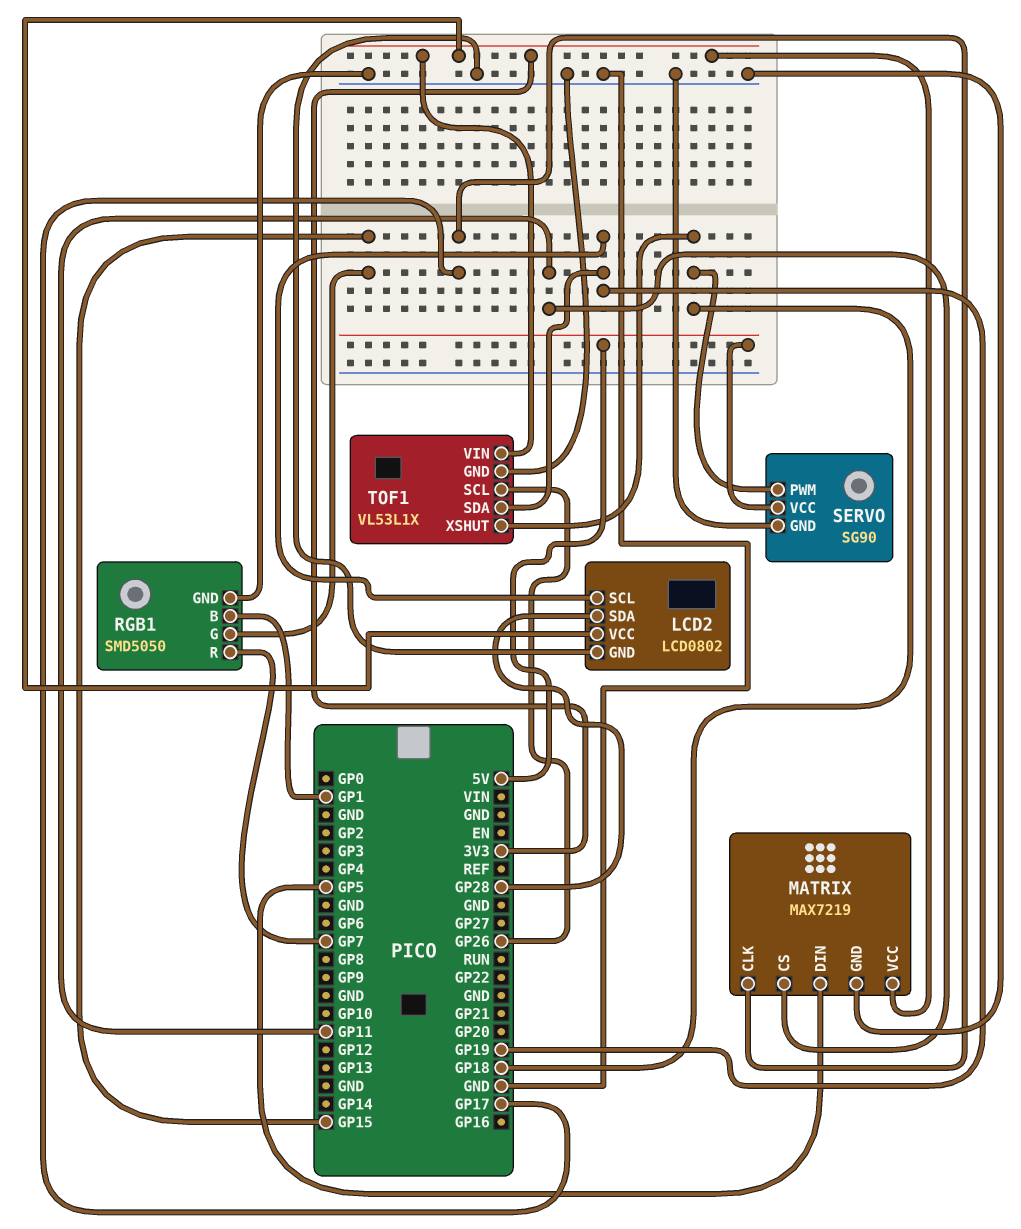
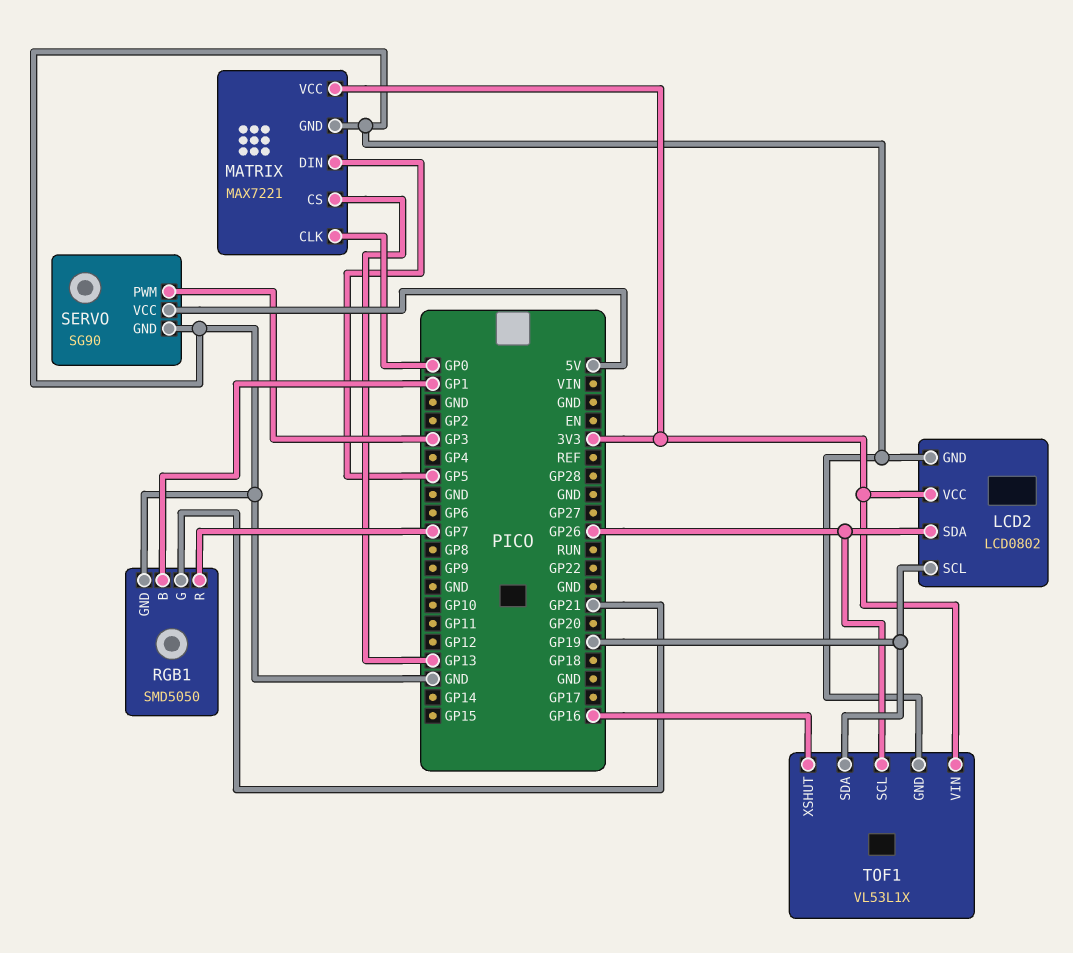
LCD2 pin SDA: GP28 -> GP26
MATRIX: MAX7219 -> MAX7221
MATRIX pin CLK: GP17 -> GP0
MATRIX pin CS: GP11 -> GP13
RGB1 pin G: GP15 -> GP21
SERVO pin PWM: GP18 -> GP3
TOF1 pin XSHUT: GP18 -> GP16

